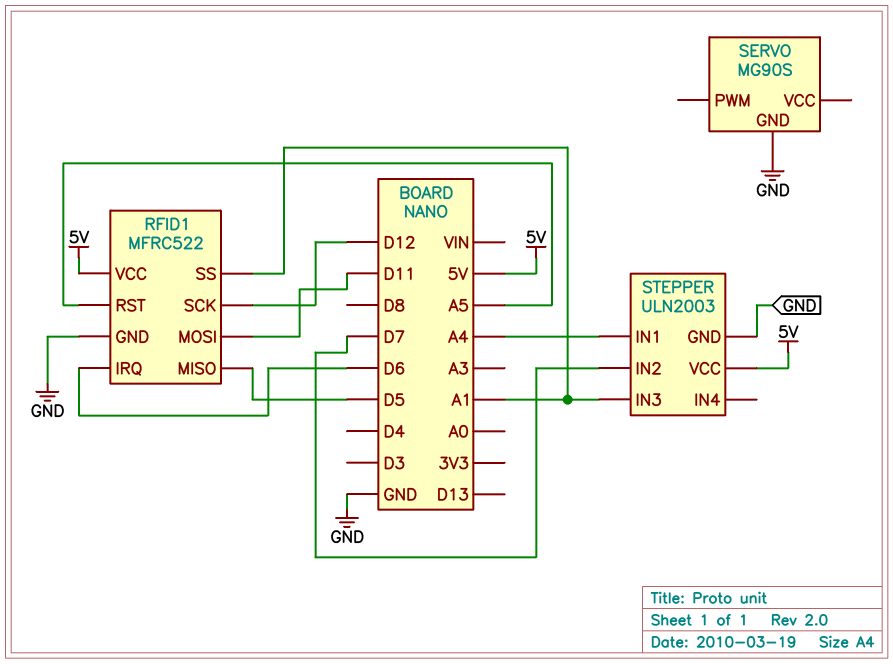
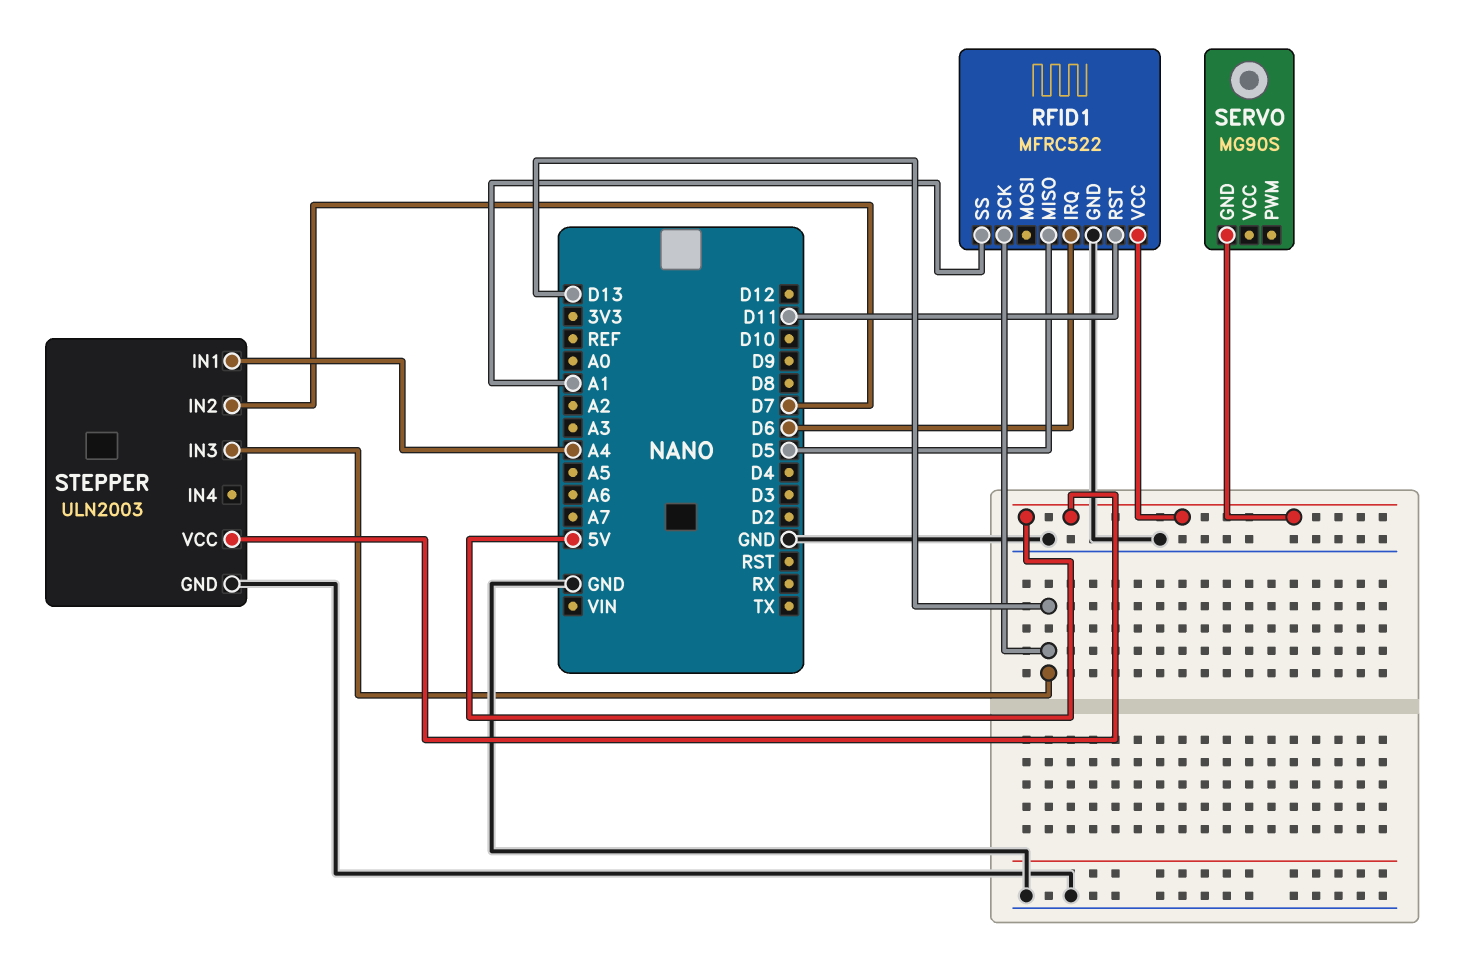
RFID1 pin MOSI: D11 -> none
RFID1 pin RST: A5 -> D11
RFID1 pin SCK: D12 -> D13
SERVO pin GND: GND -> 5V
STEPPER pin IN3: A1 -> D13

